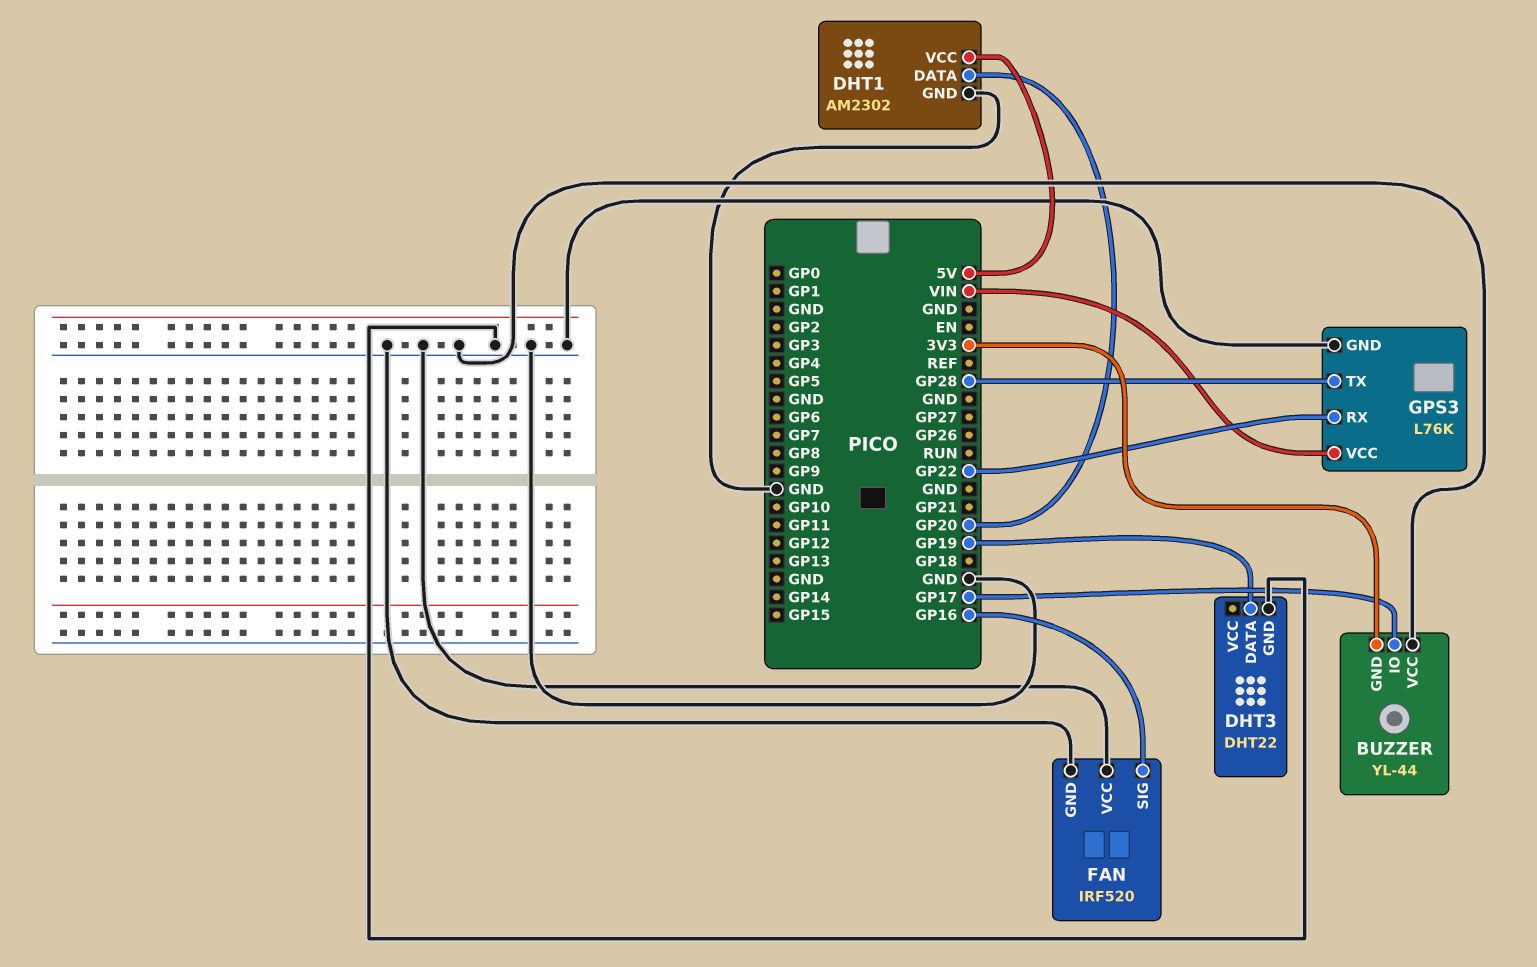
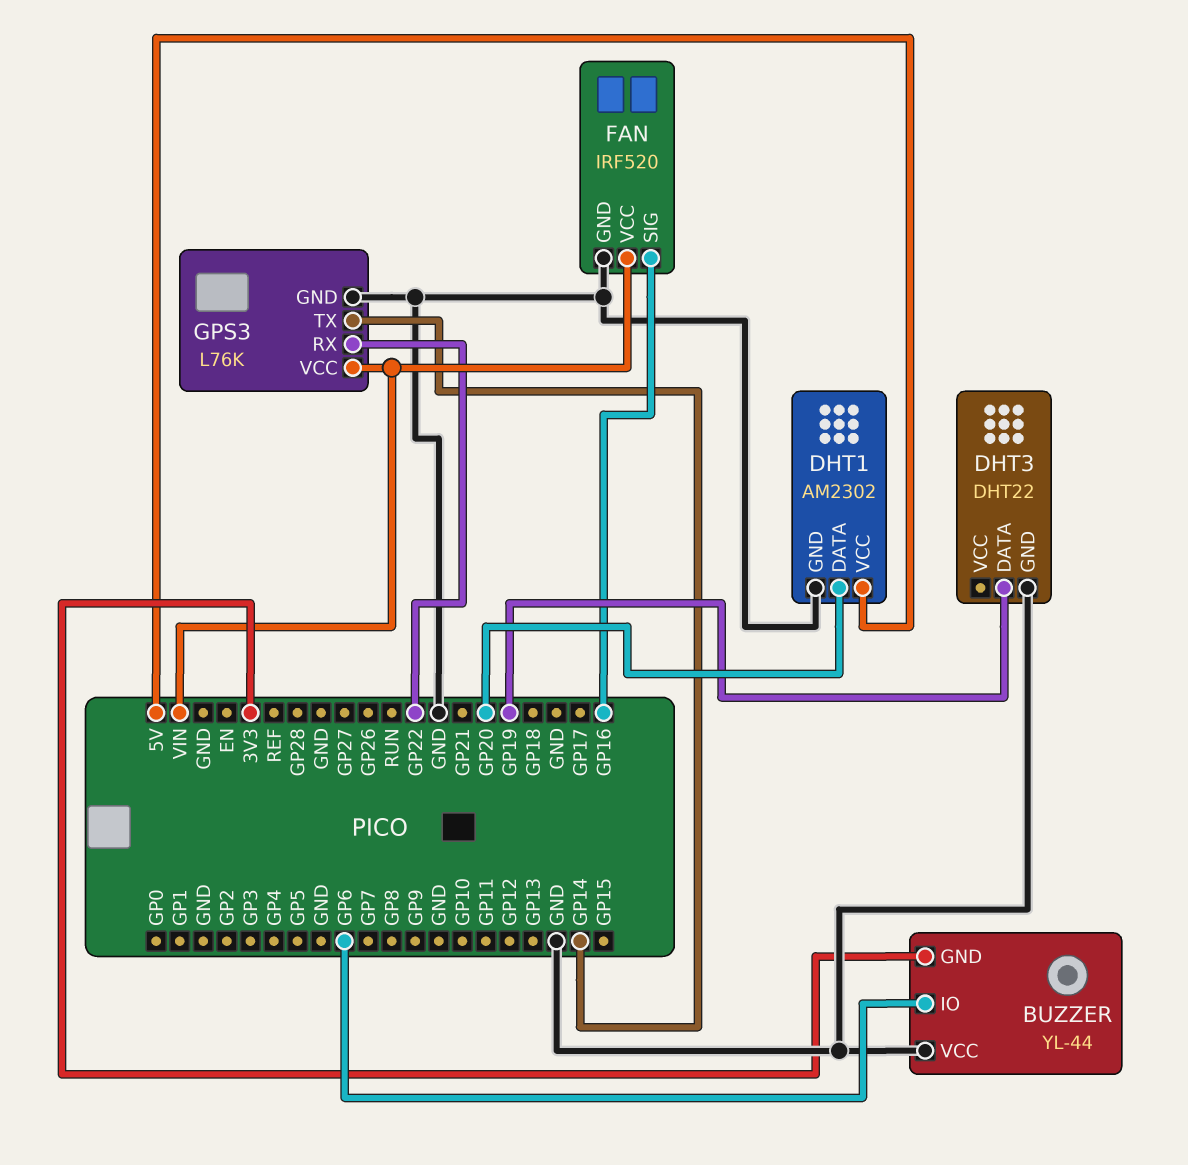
BUZZER pin IO: GP17 -> GP6
FAN pin VCC: GND -> VIN
GPS3 pin TX: GP28 -> GP14

